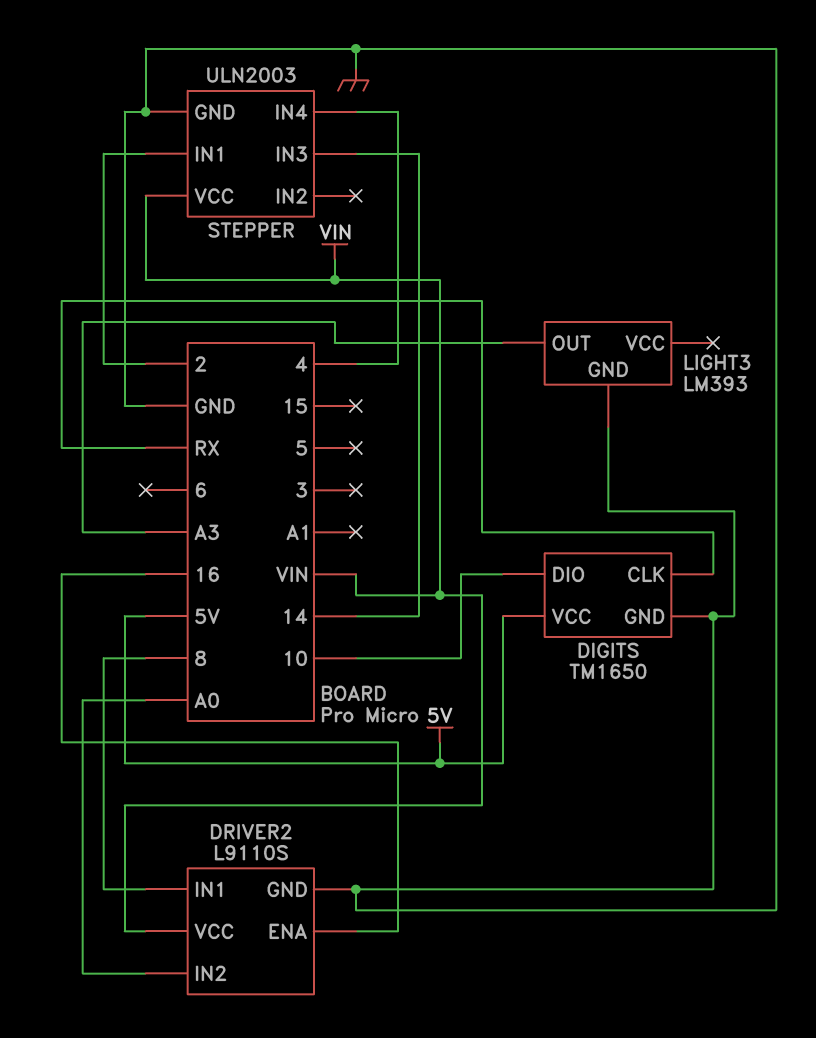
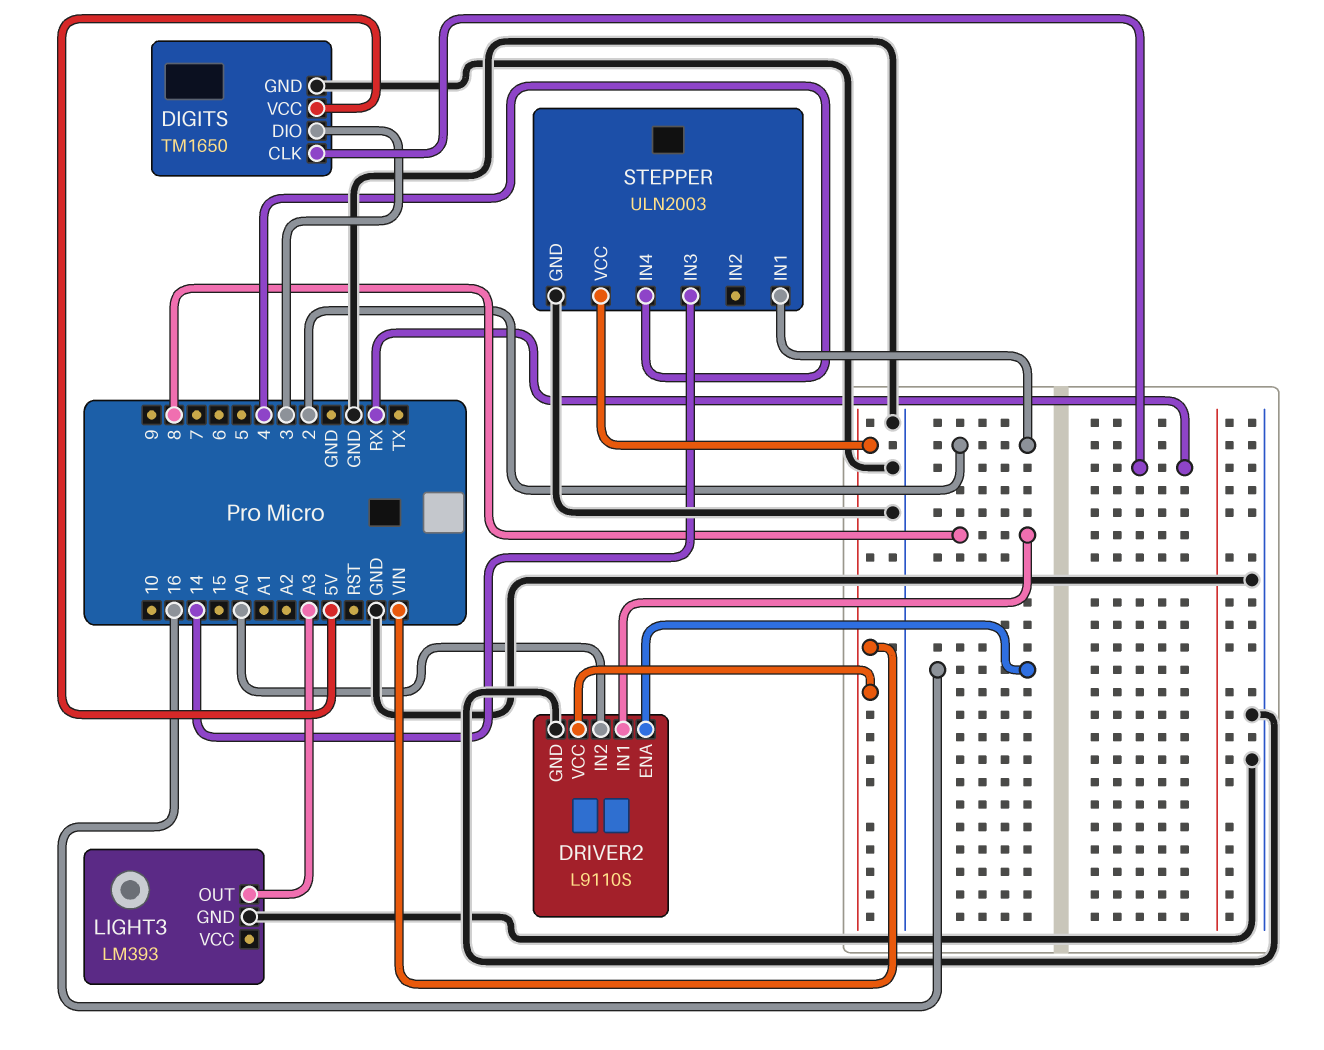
DIGITS pin DIO: 10 -> 3

